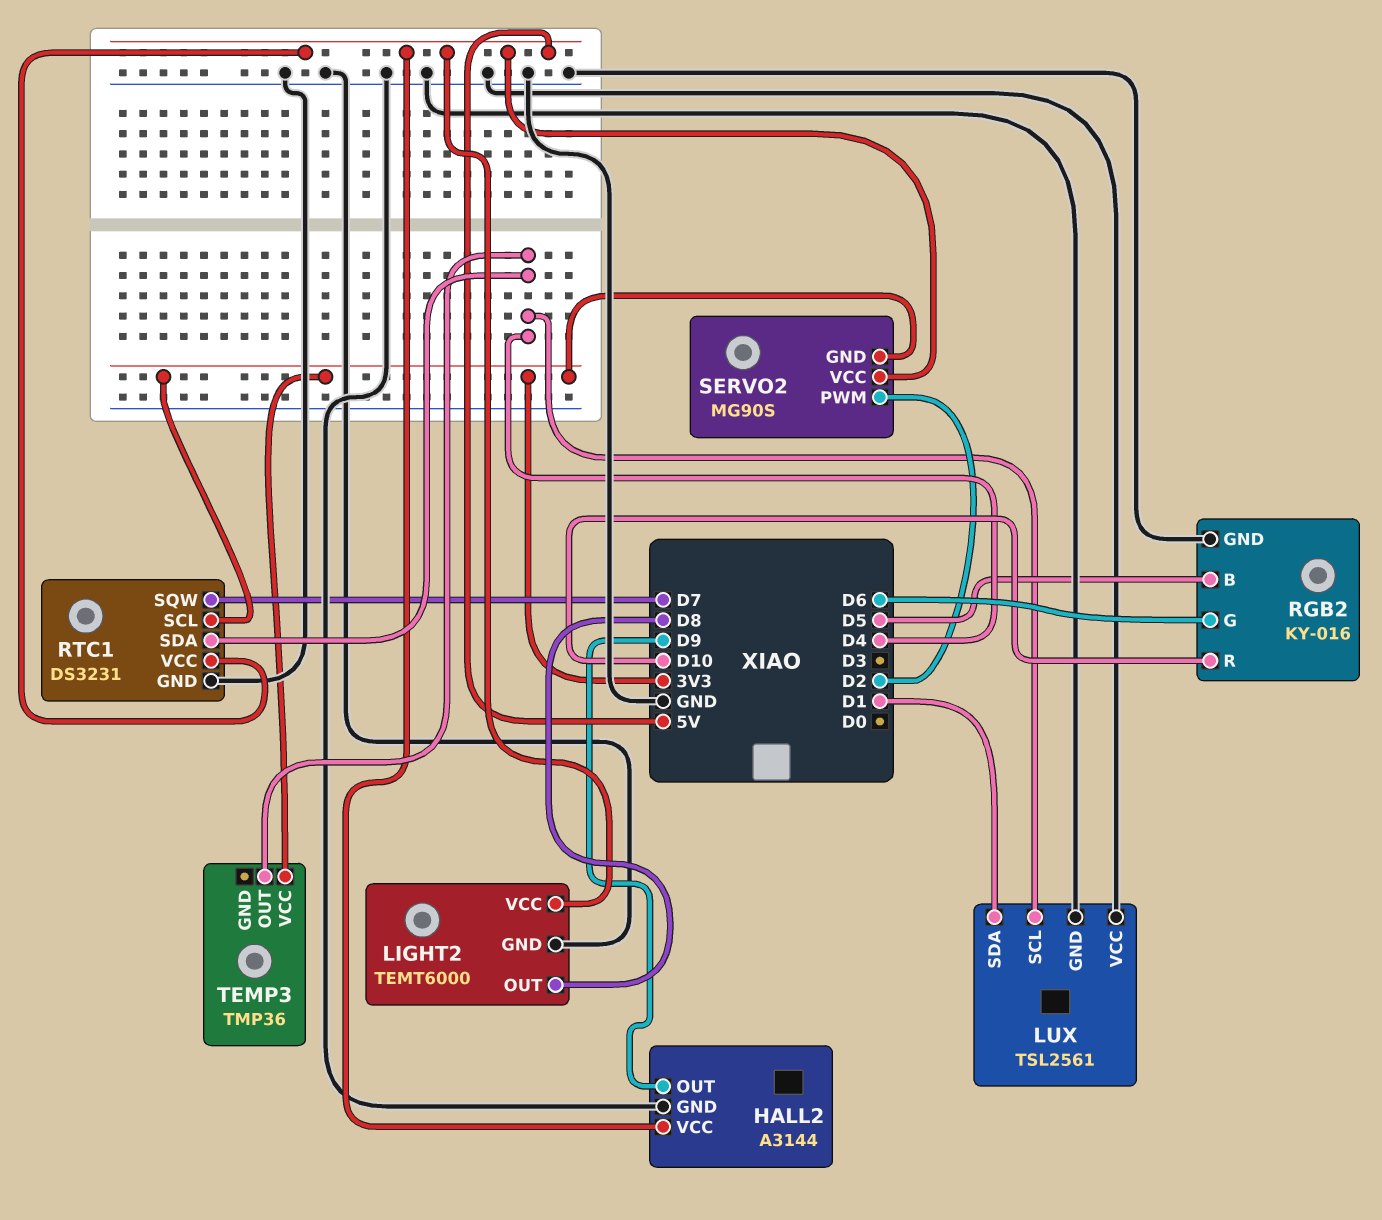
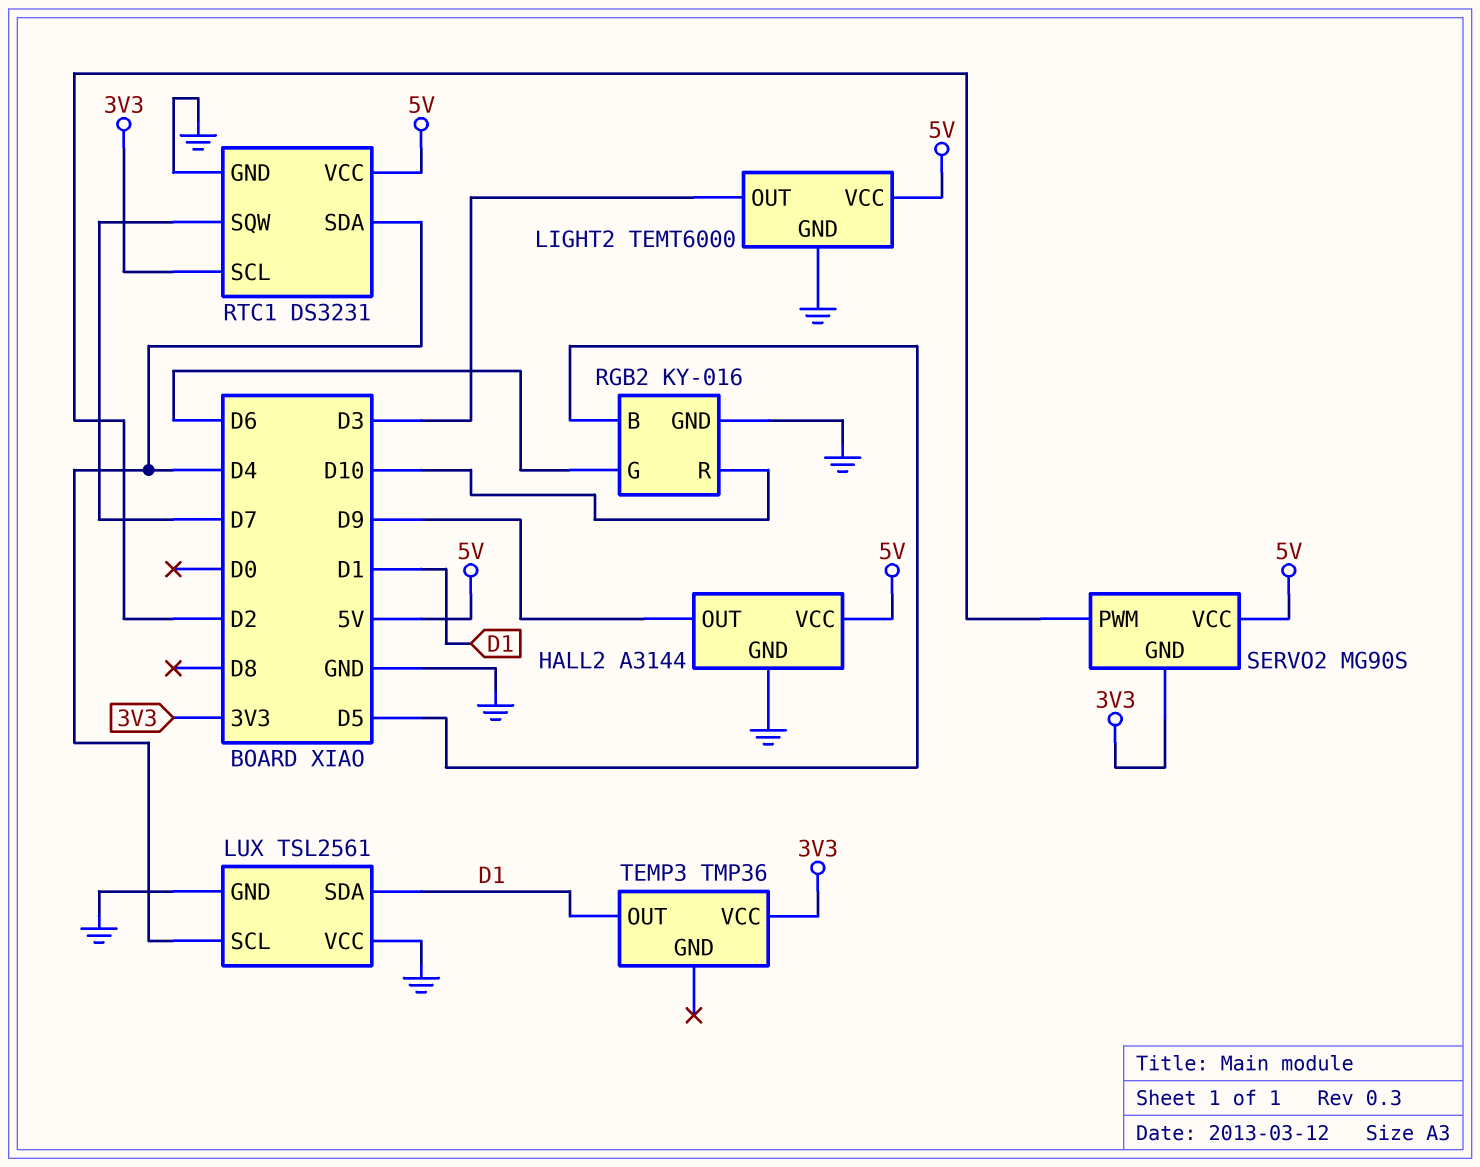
LIGHT2 pin OUT: D8 -> D3
TEMP3 pin OUT: D4 -> D1

